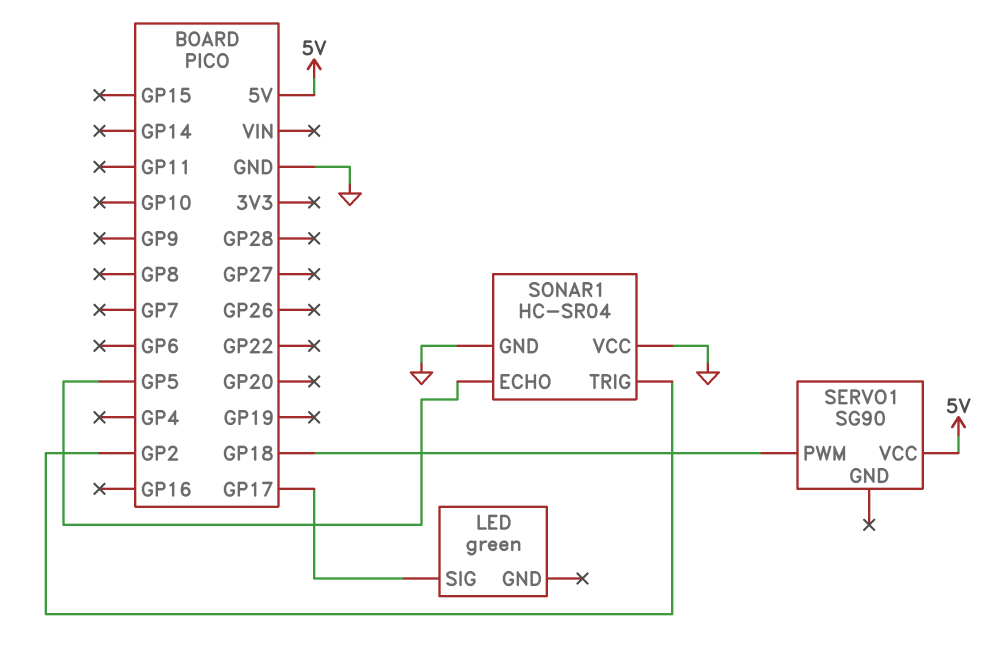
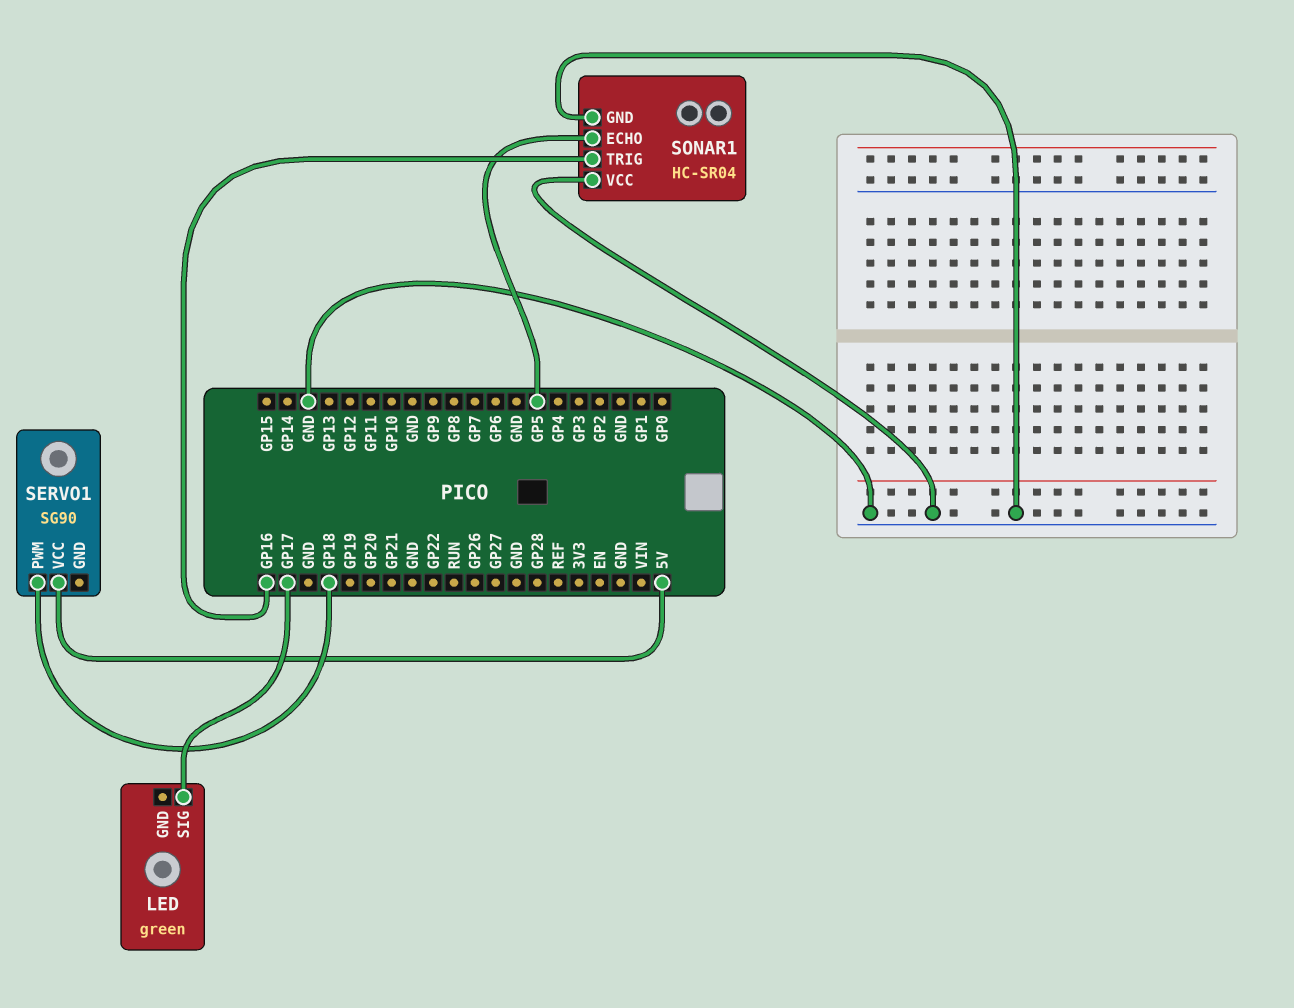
SONAR1 pin TRIG: GP2 -> GP16

